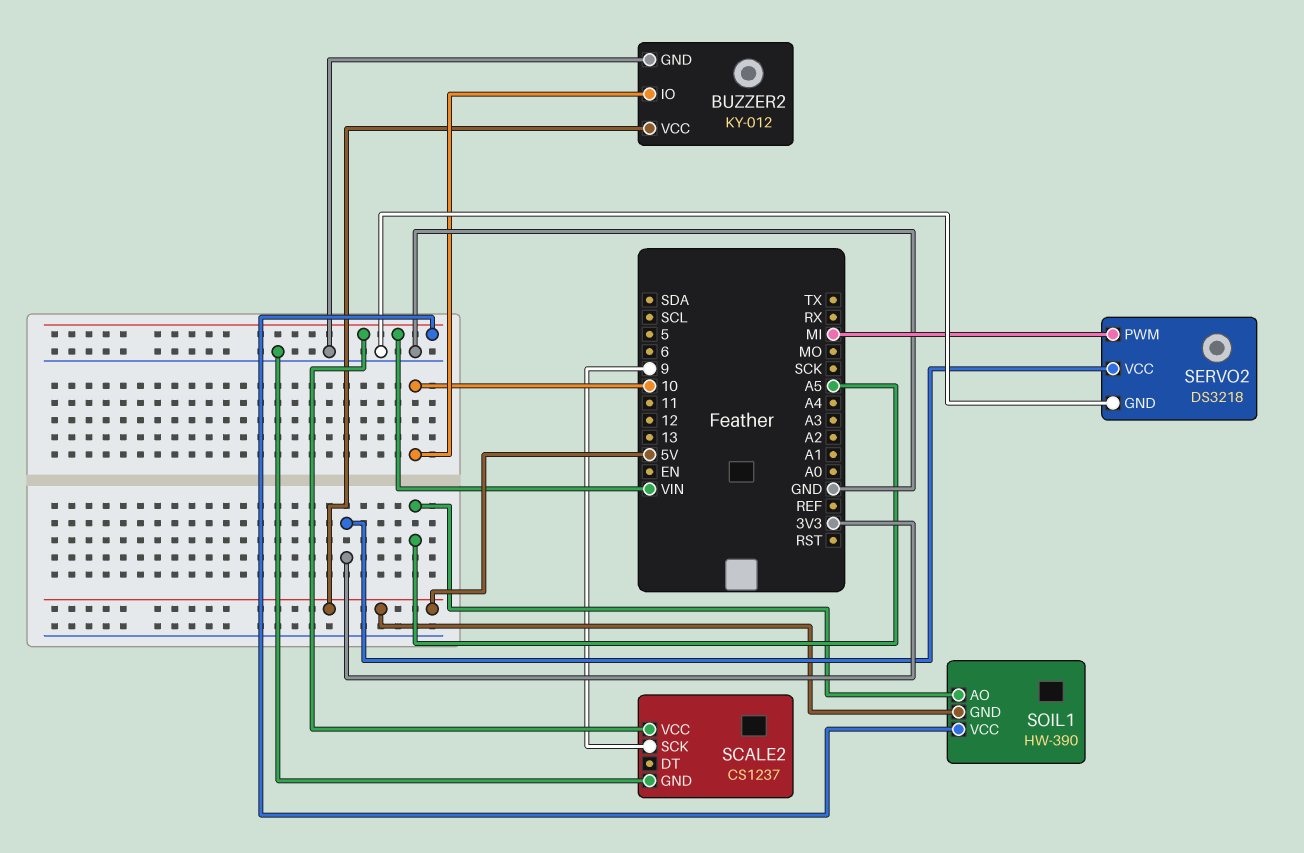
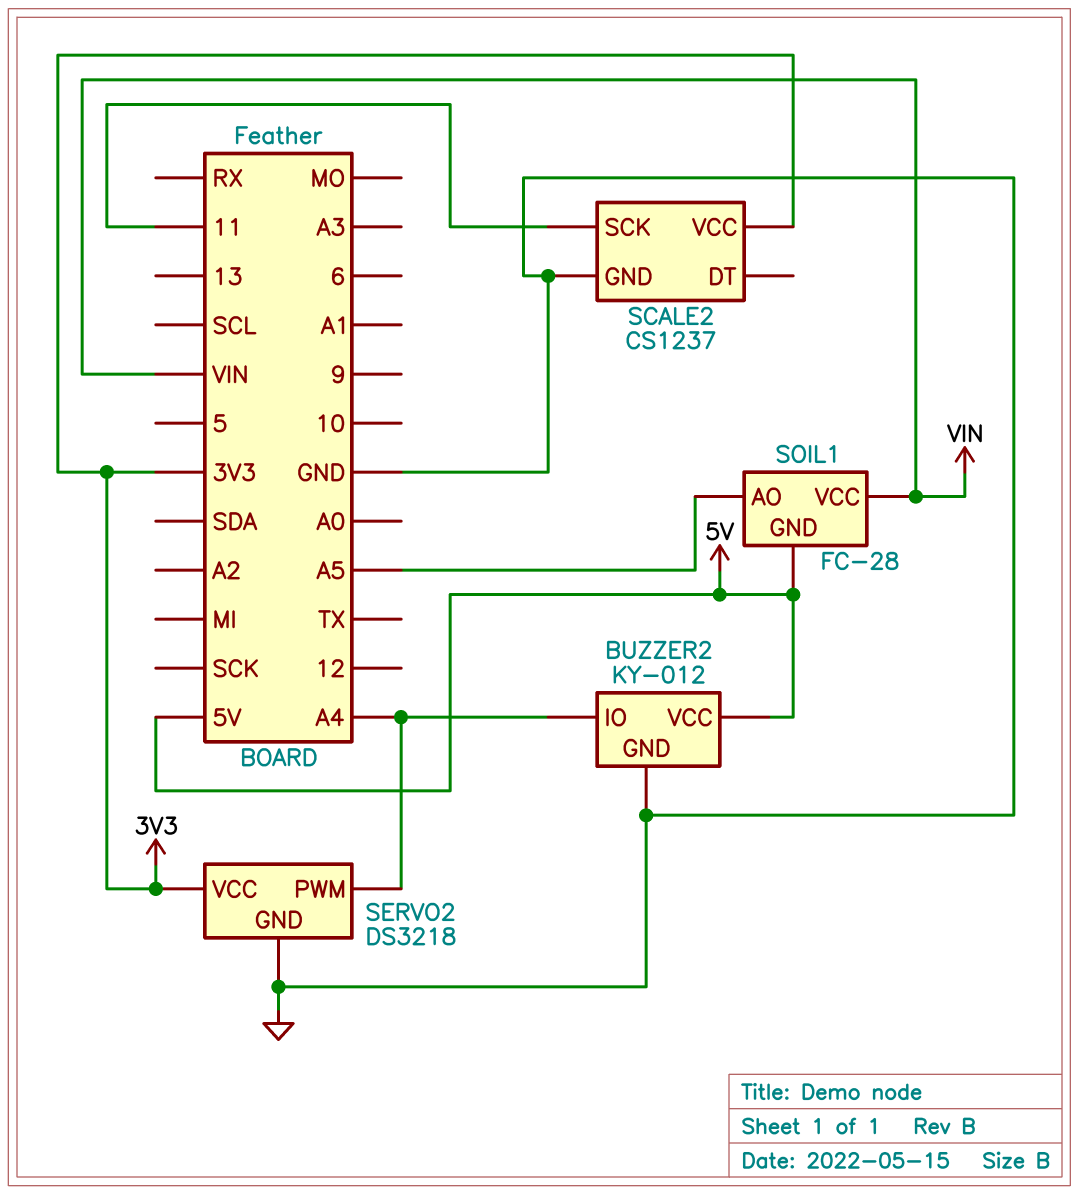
BUZZER2 pin IO: 10 -> A4
SCALE2 pin SCK: 9 -> 11
SCALE2 pin VCC: VIN -> 3V3
SERVO2 pin PWM: MI -> A4
SOIL1: HW-390 -> FC-28

